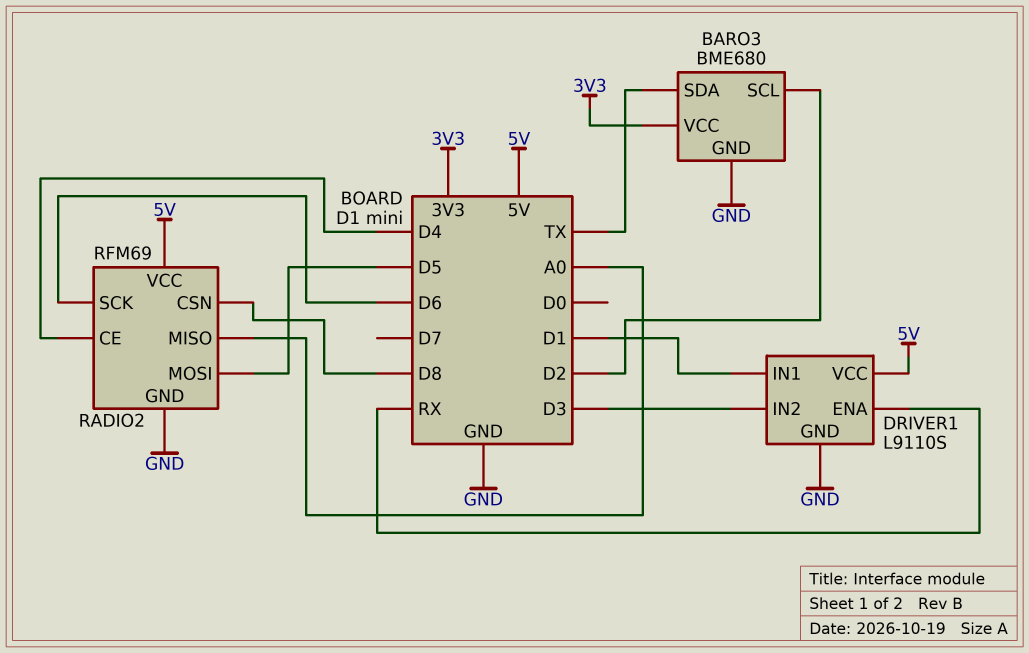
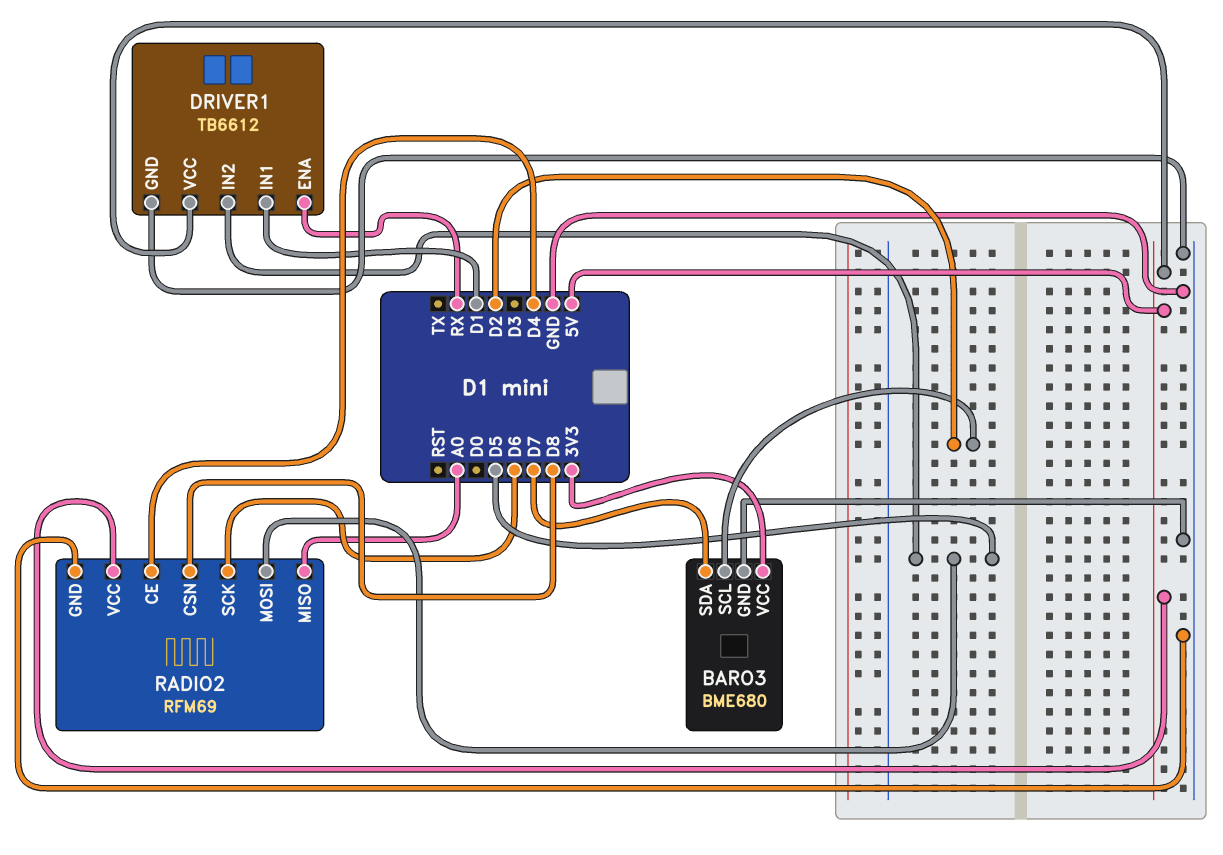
BARO3 pin SDA: TX -> D7
DRIVER1: L9110S -> TB6612
DRIVER1 pin IN2: D3 -> D5

